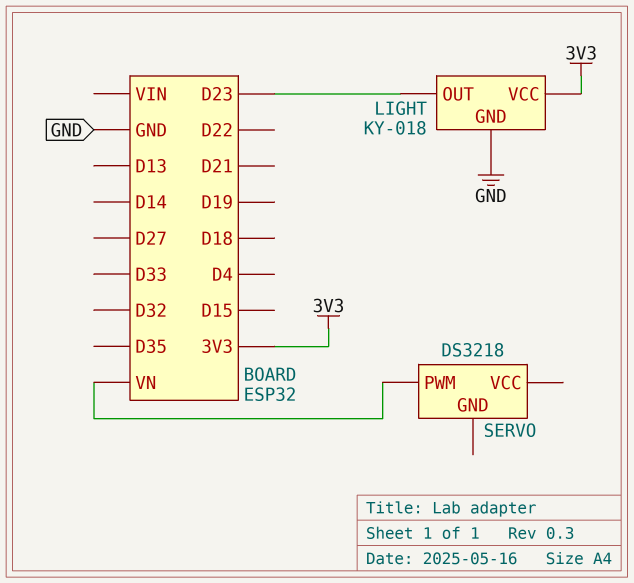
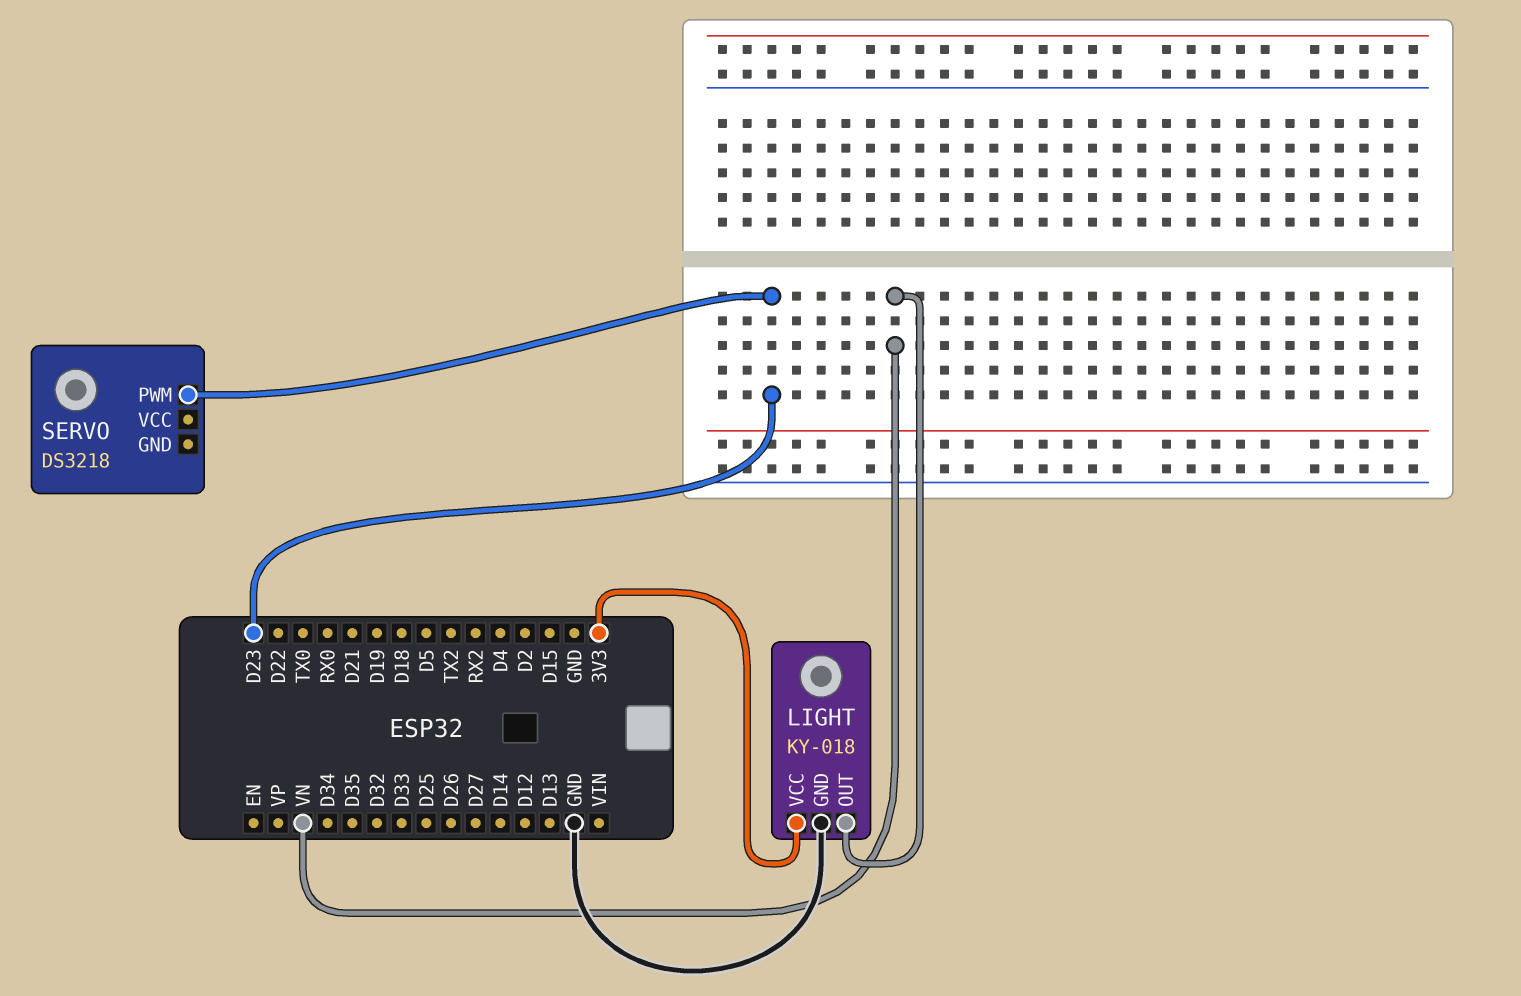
LIGHT pin OUT: D23 -> VN
SERVO pin PWM: VN -> D23

